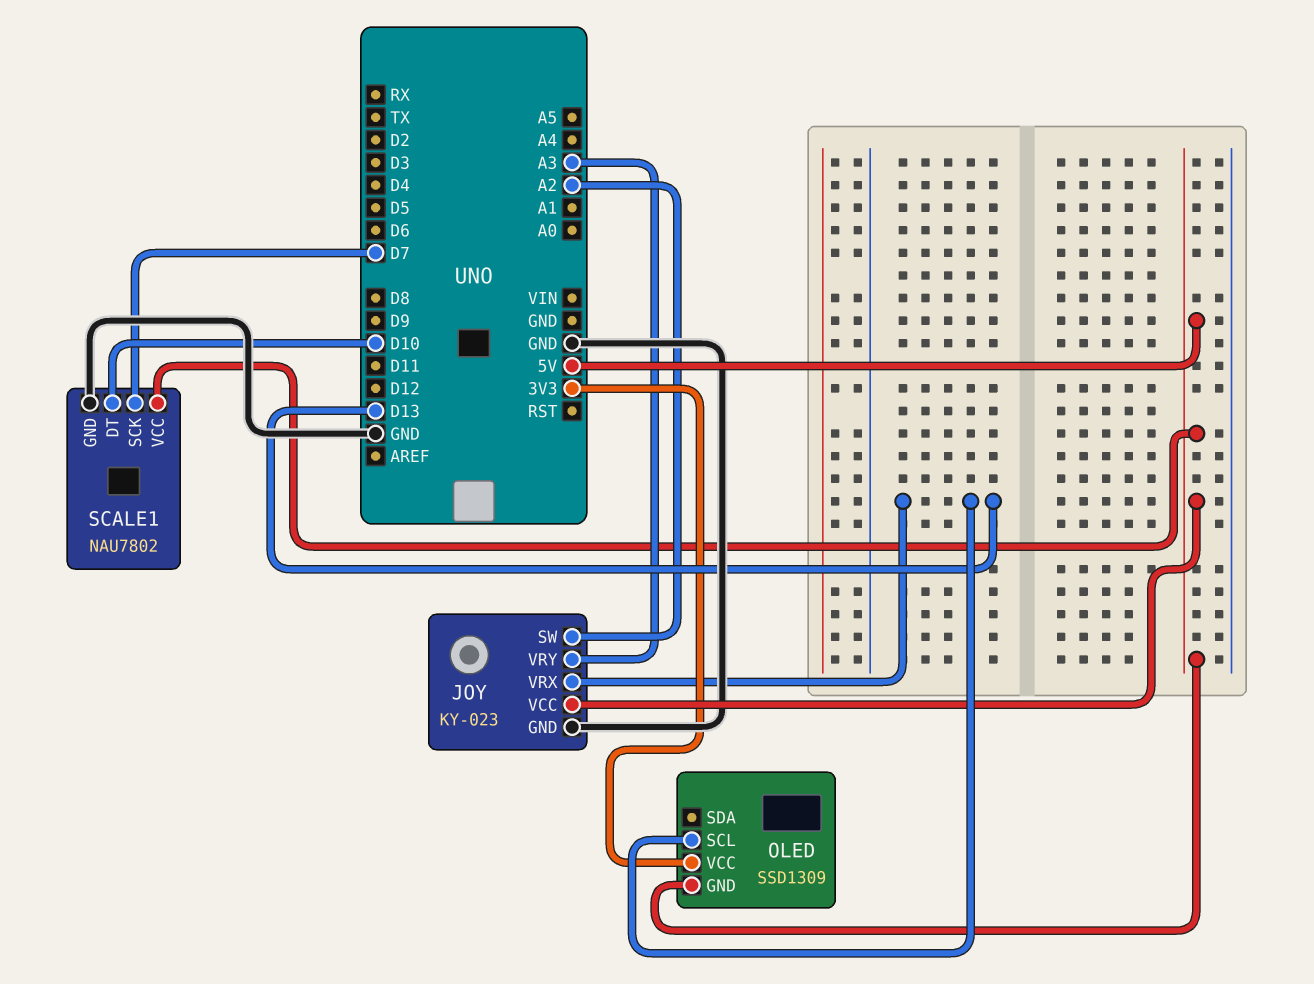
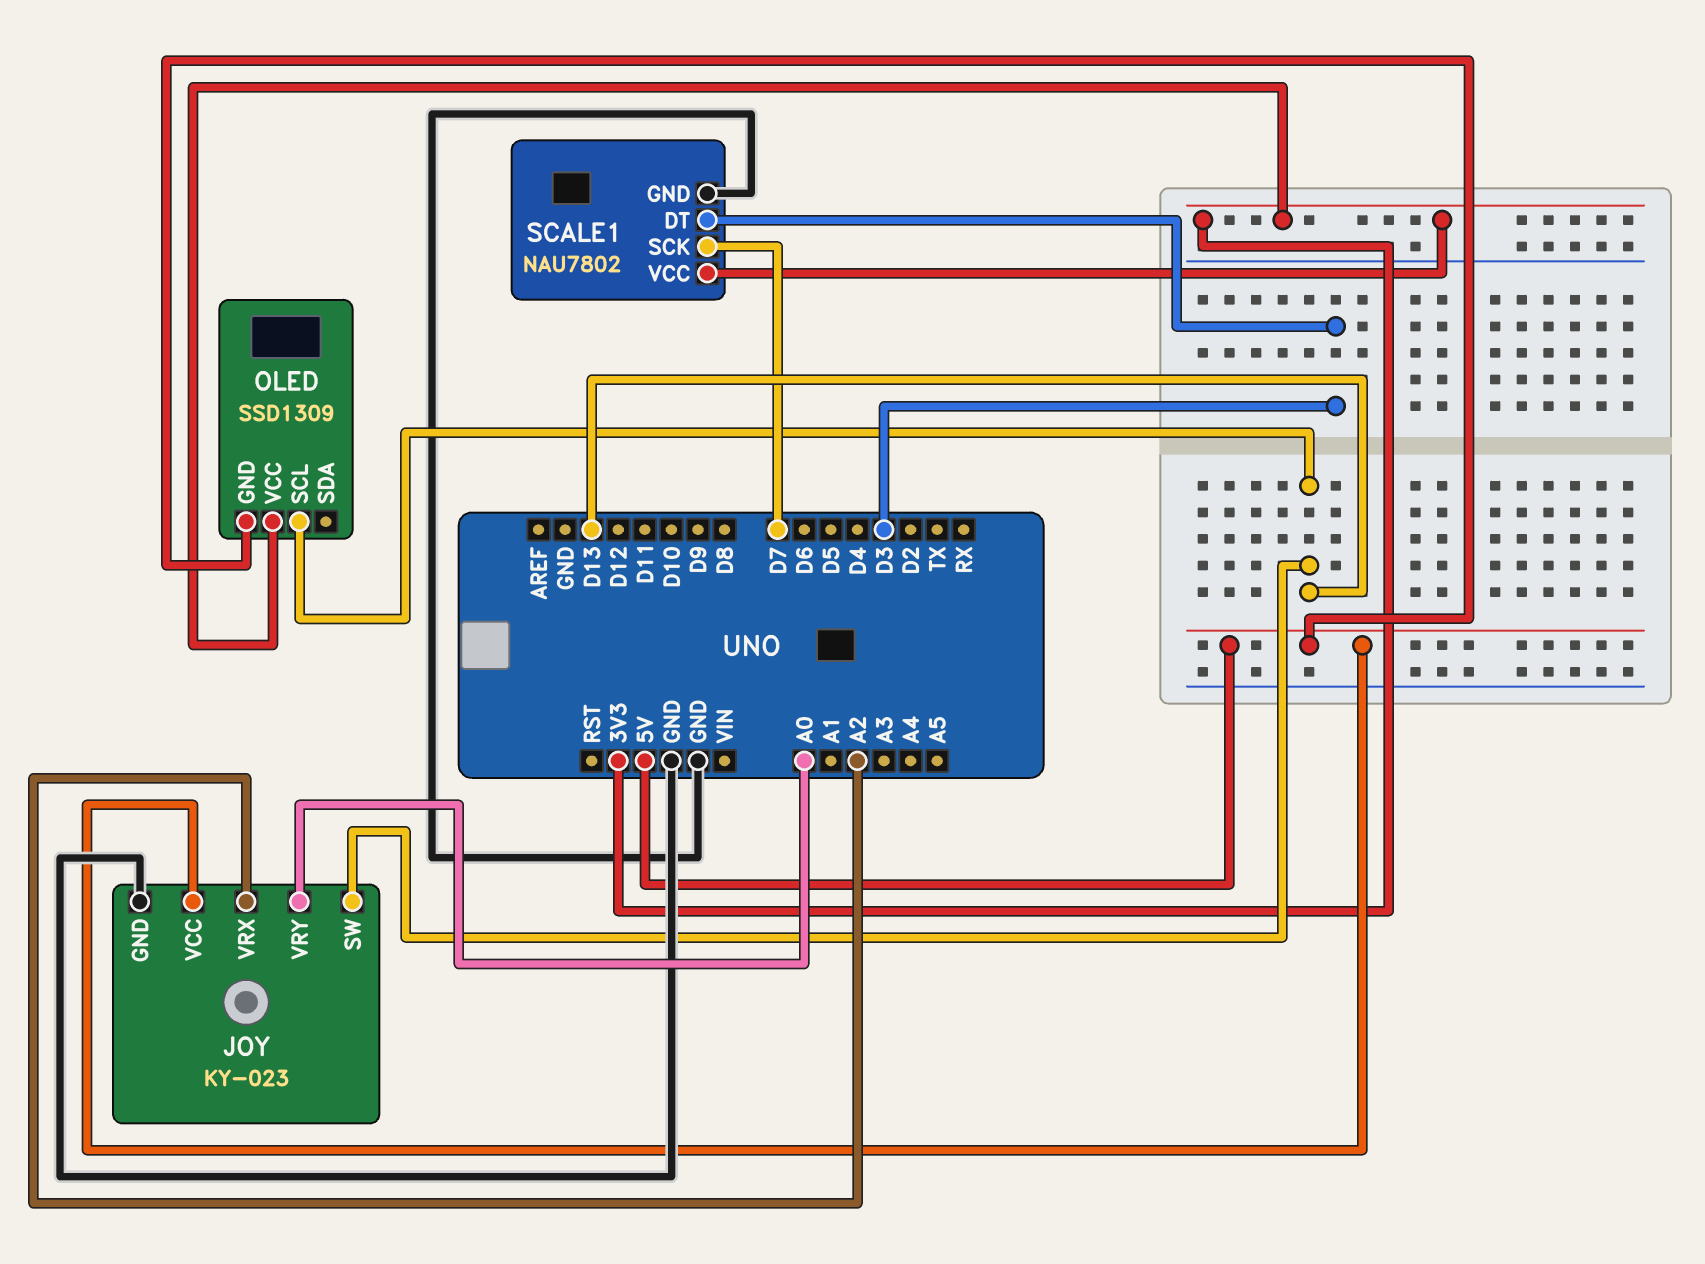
JOY pin SW: A2 -> D13
JOY pin VRX: D13 -> A2
JOY pin VRY: A3 -> A0
SCALE1 pin DT: D10 -> D3
SCALE1 pin VCC: 5V -> 3V3

